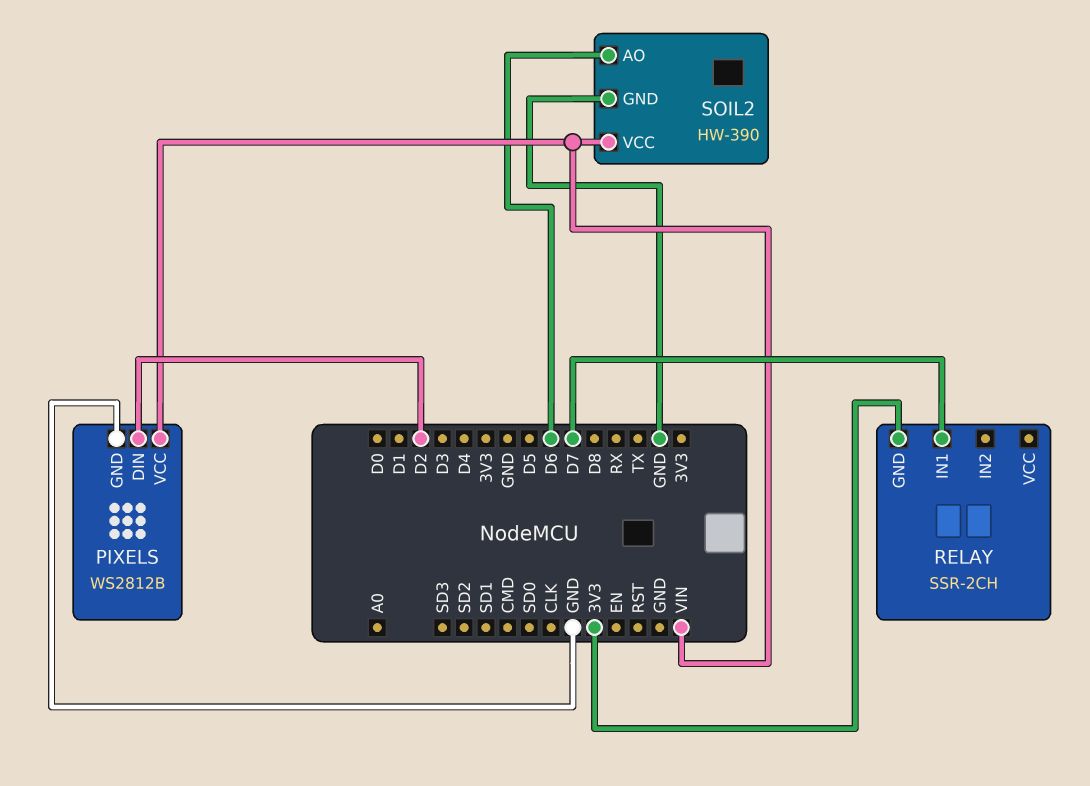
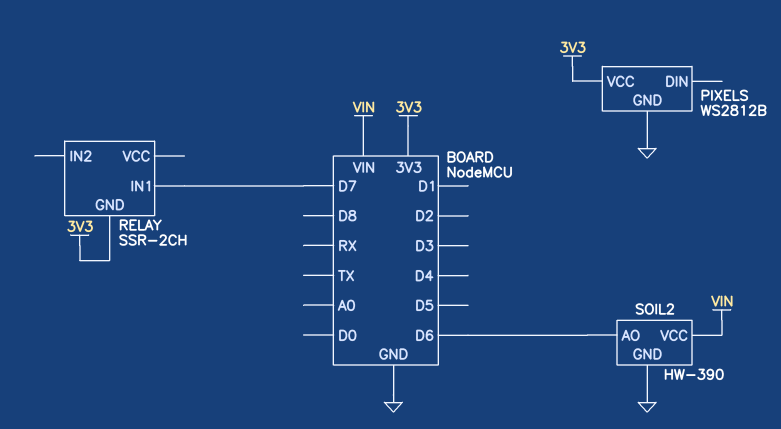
PIXELS pin DIN: D2 -> none
PIXELS pin VCC: VIN -> 3V3

